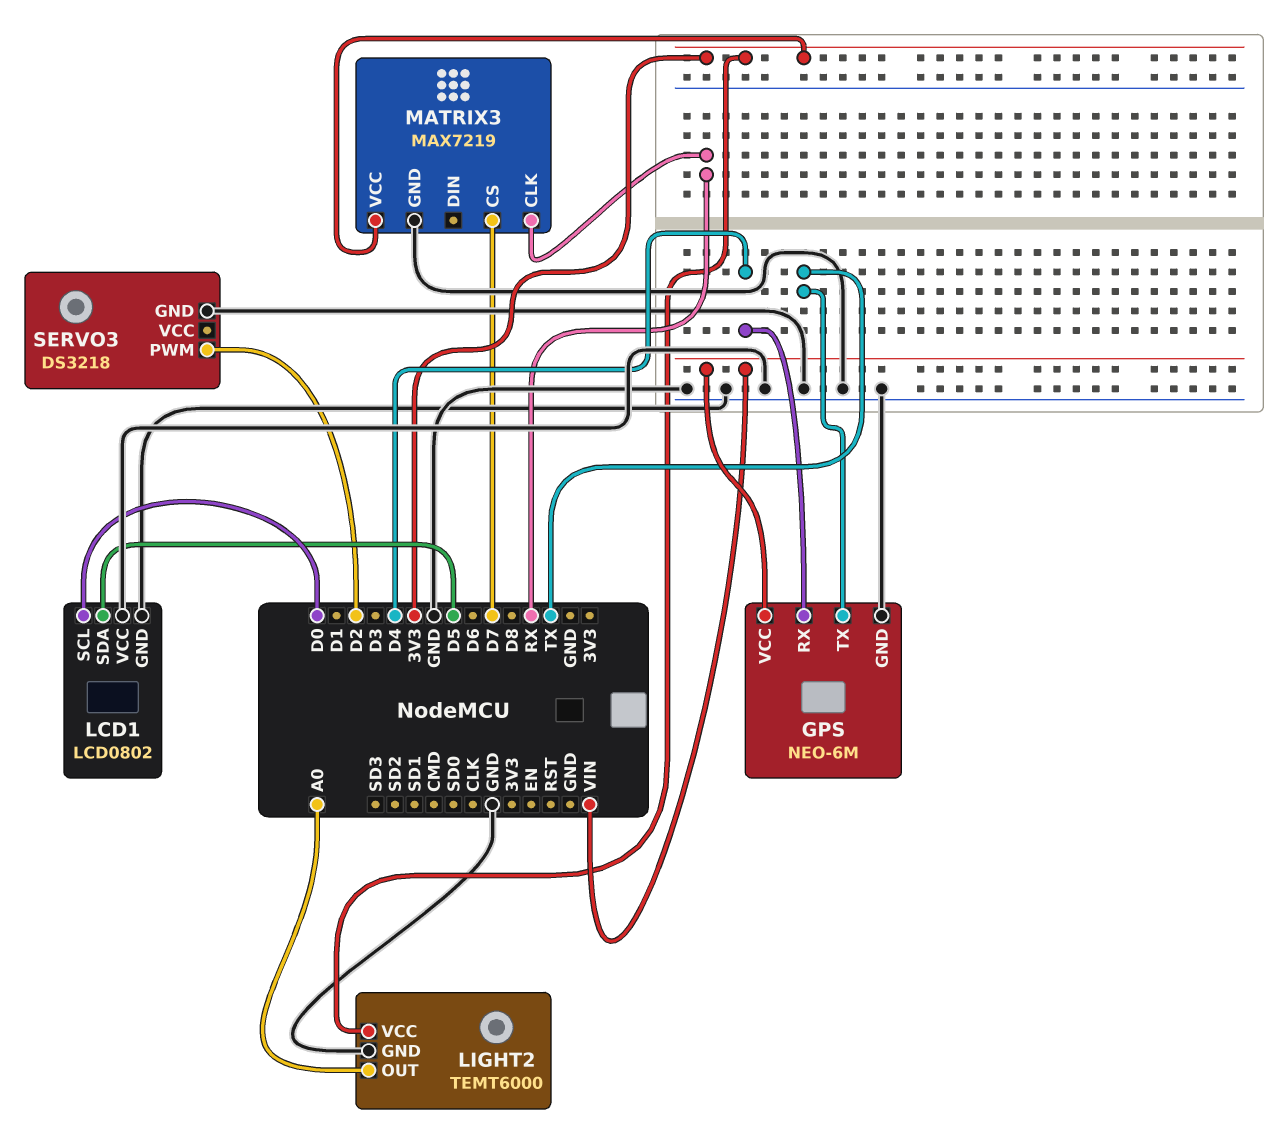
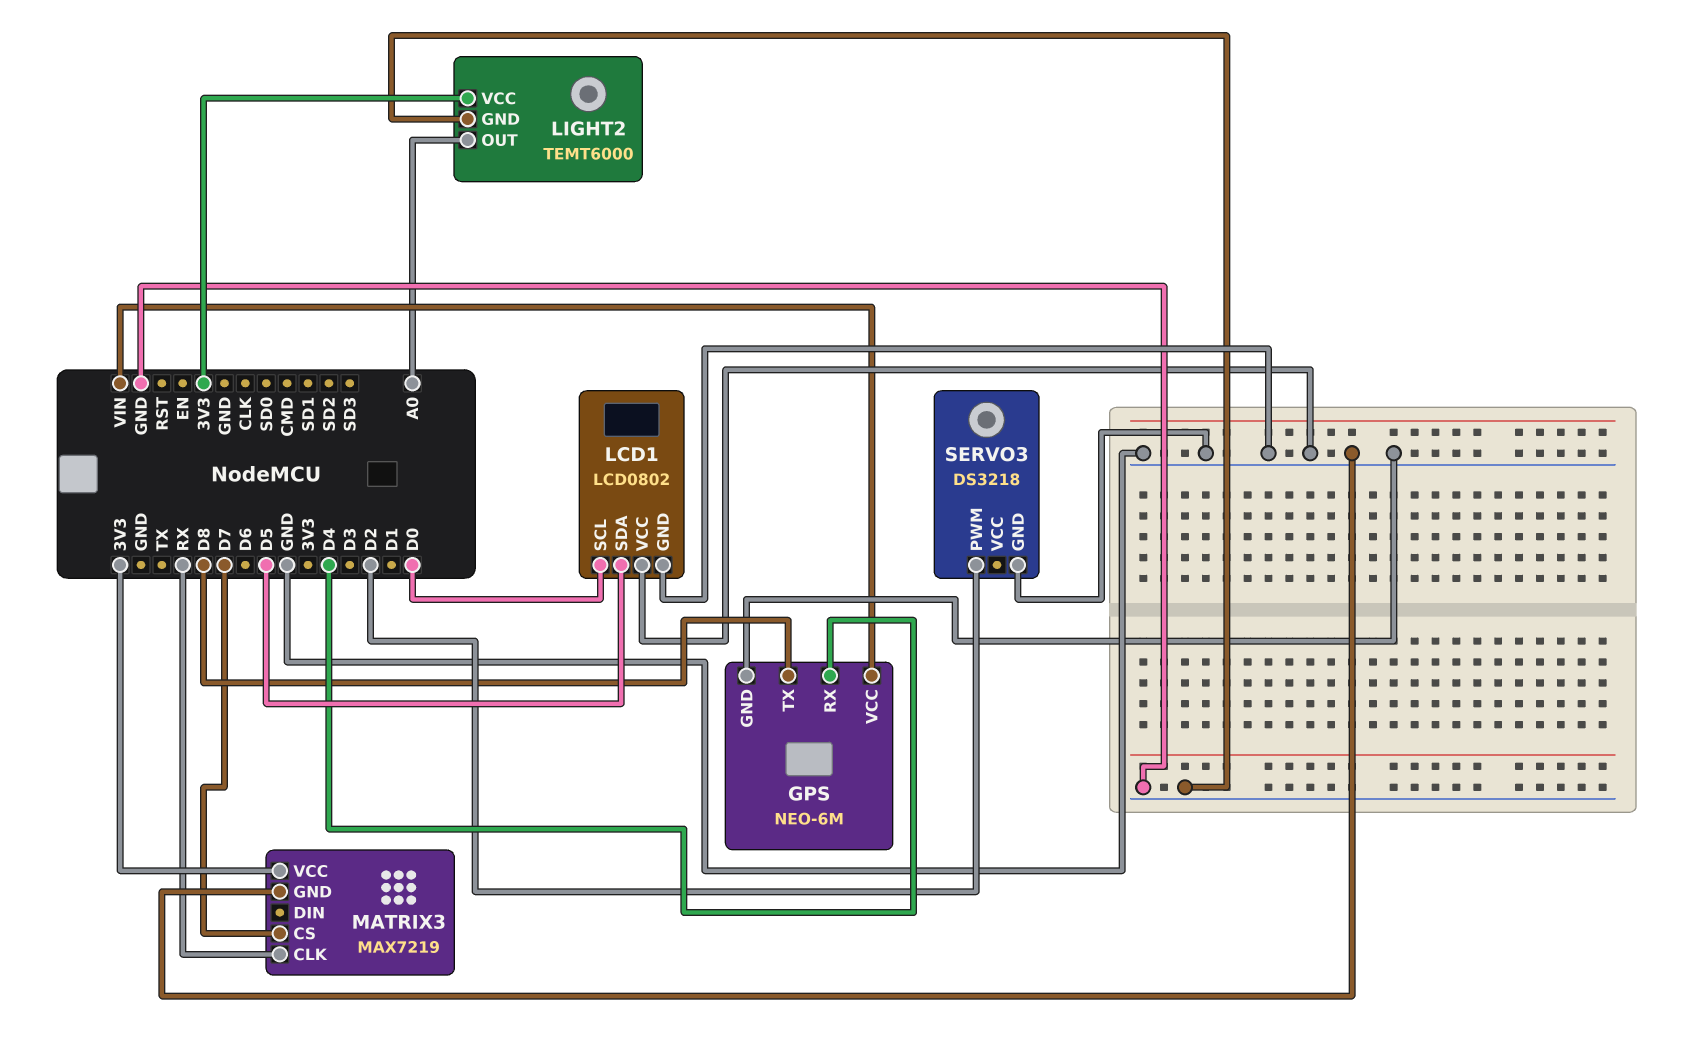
GPS pin TX: TX -> D8

